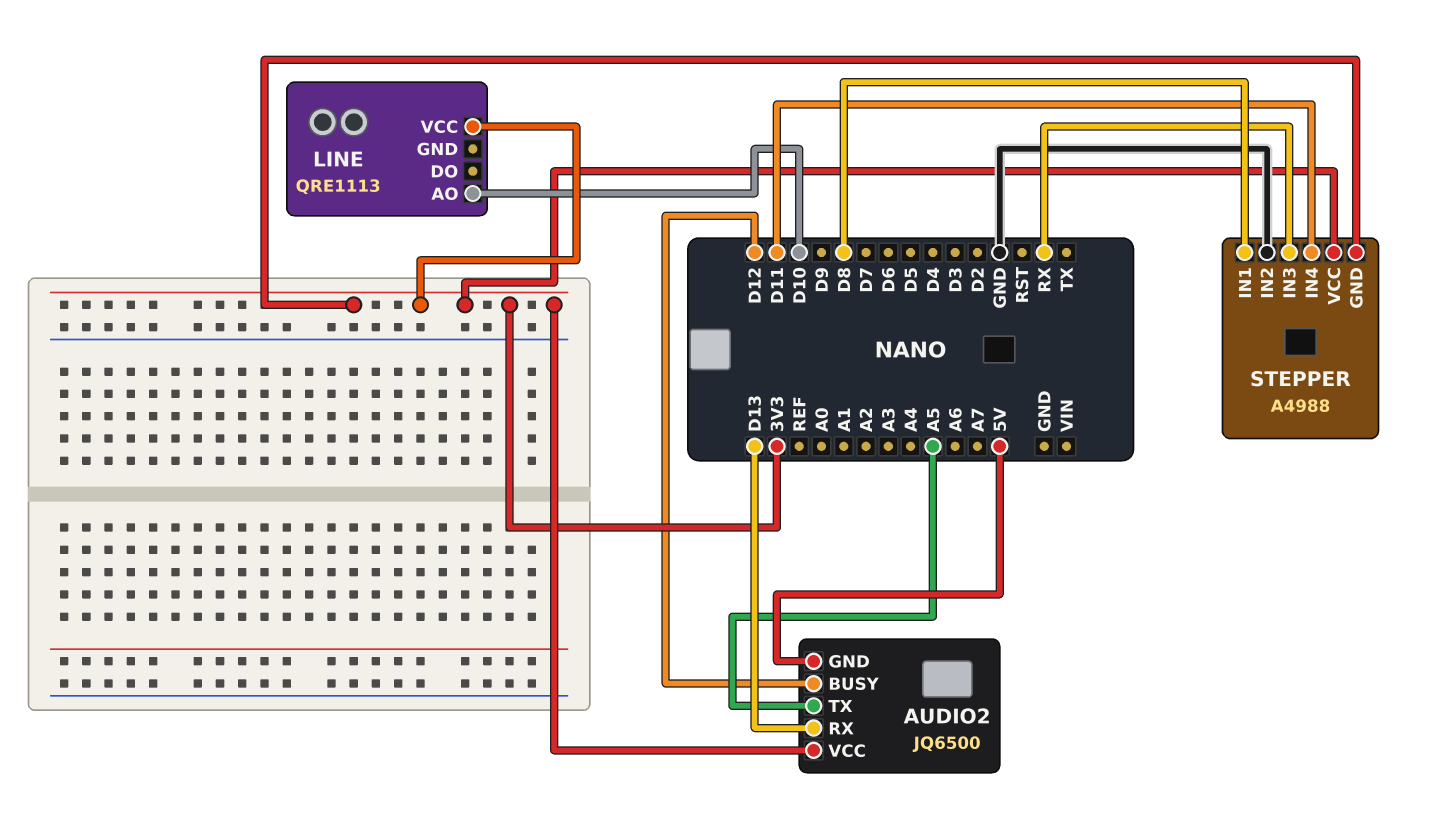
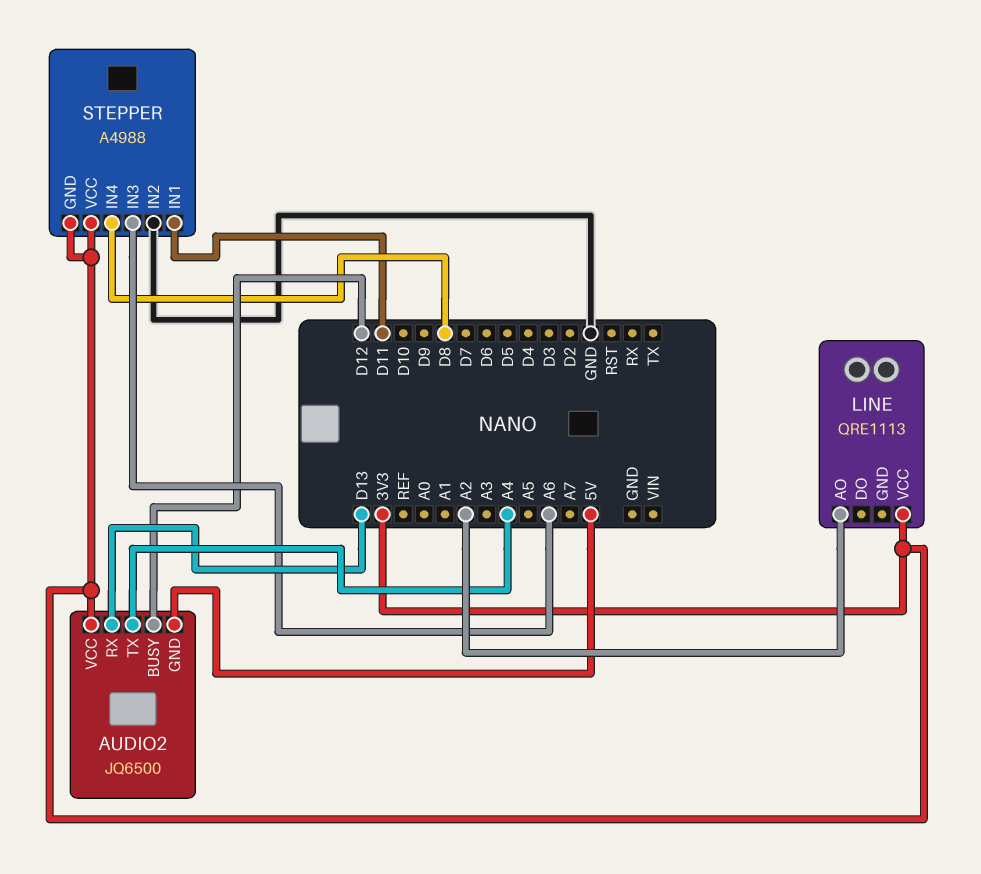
AUDIO2 pin TX: A5 -> A4
LINE pin AO: D10 -> A2
STEPPER pin IN1: D8 -> D11
STEPPER pin IN3: RX -> A6
STEPPER pin IN4: D11 -> D8

